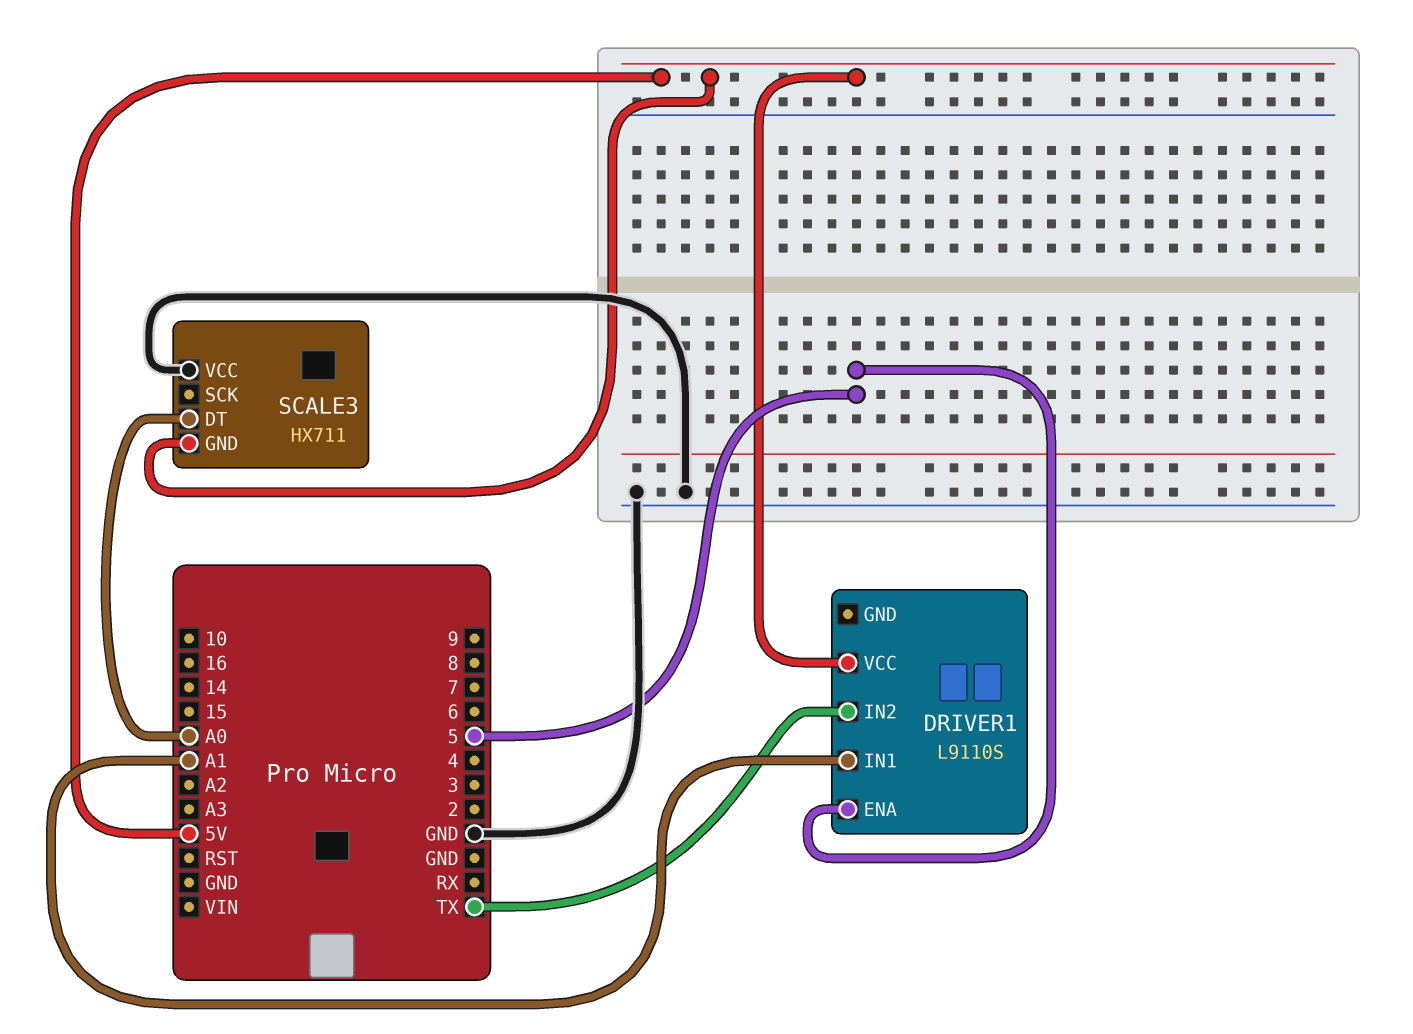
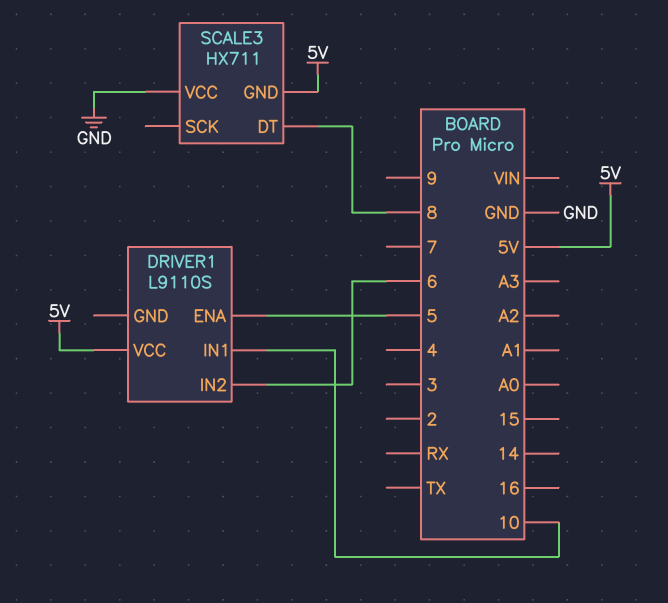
DRIVER1 pin IN1: A1 -> 10
DRIVER1 pin IN2: TX -> 6
SCALE3 pin DT: A0 -> 8

